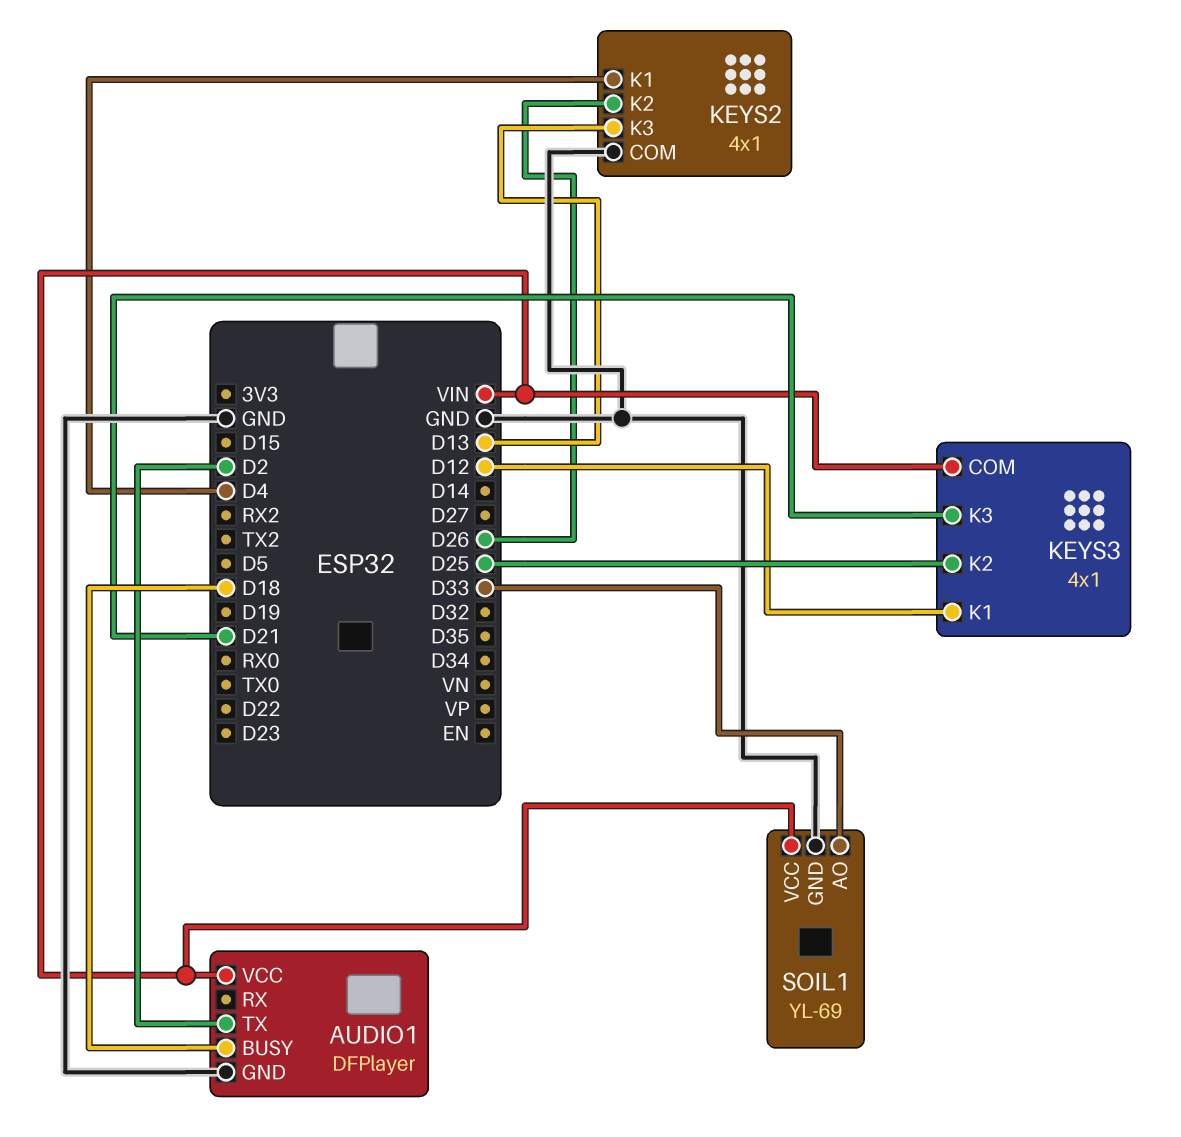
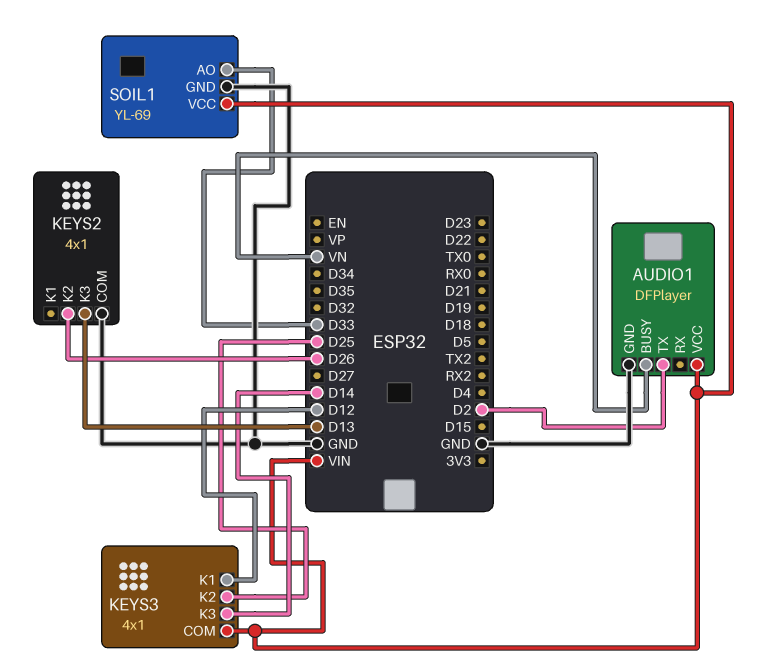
AUDIO1 pin BUSY: D18 -> VN
KEYS2 pin K1: D4 -> none
KEYS3 pin K3: D21 -> D14

